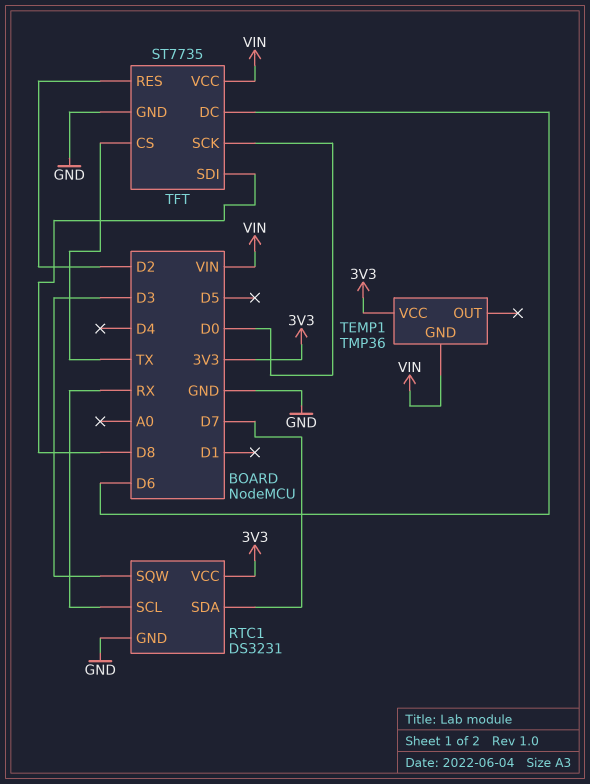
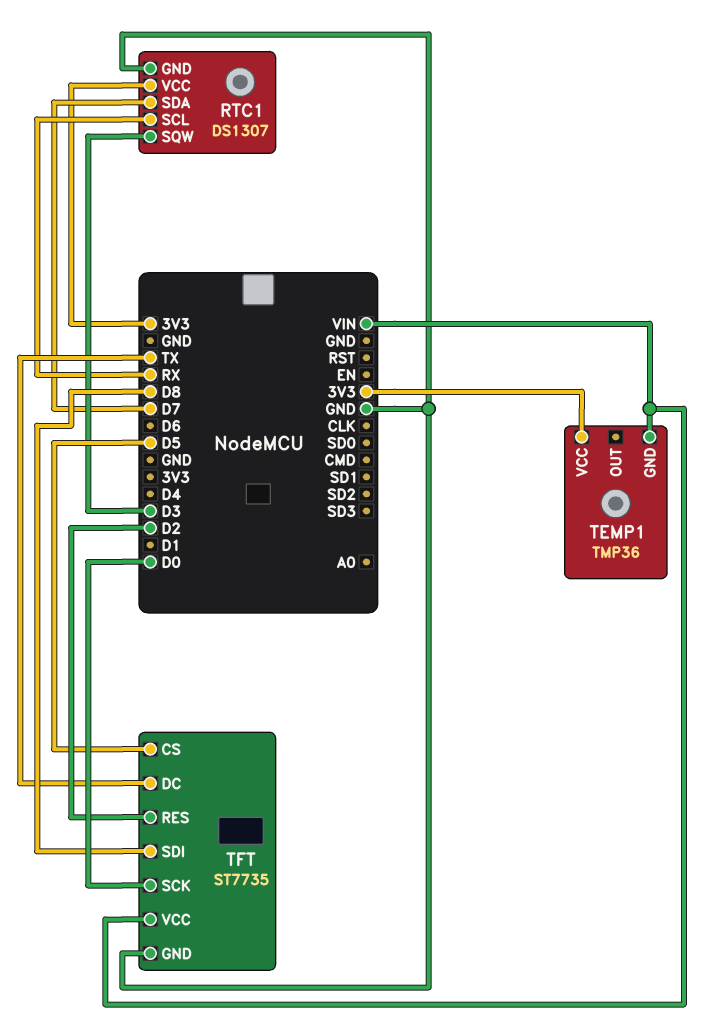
RTC1: DS3231 -> DS1307
TFT pin CS: TX -> D5
TFT pin DC: D6 -> TX

